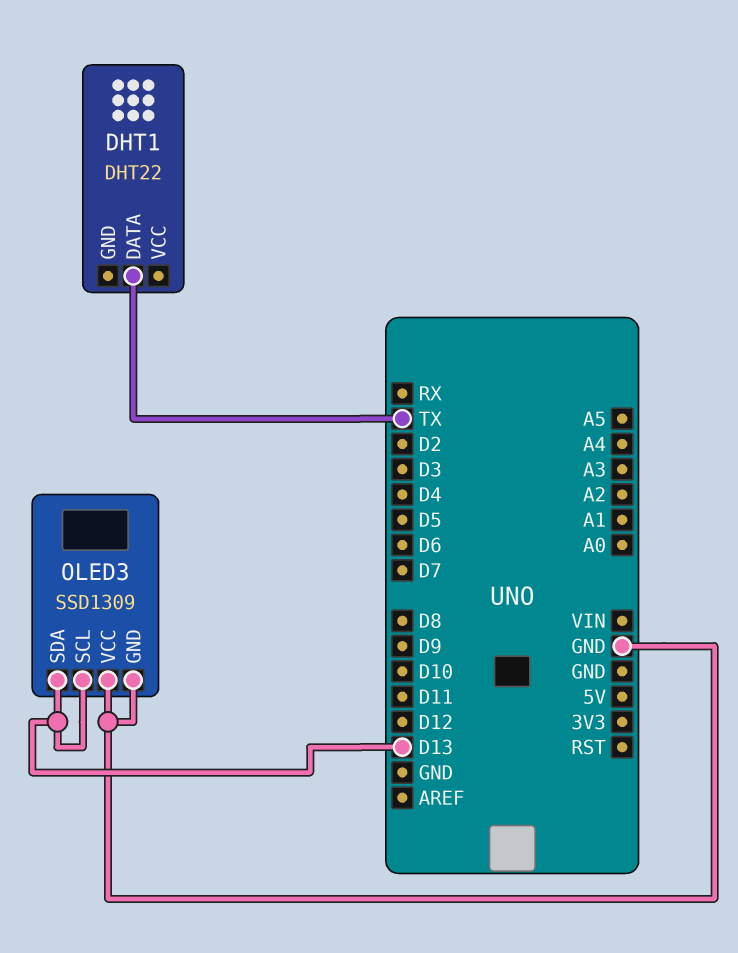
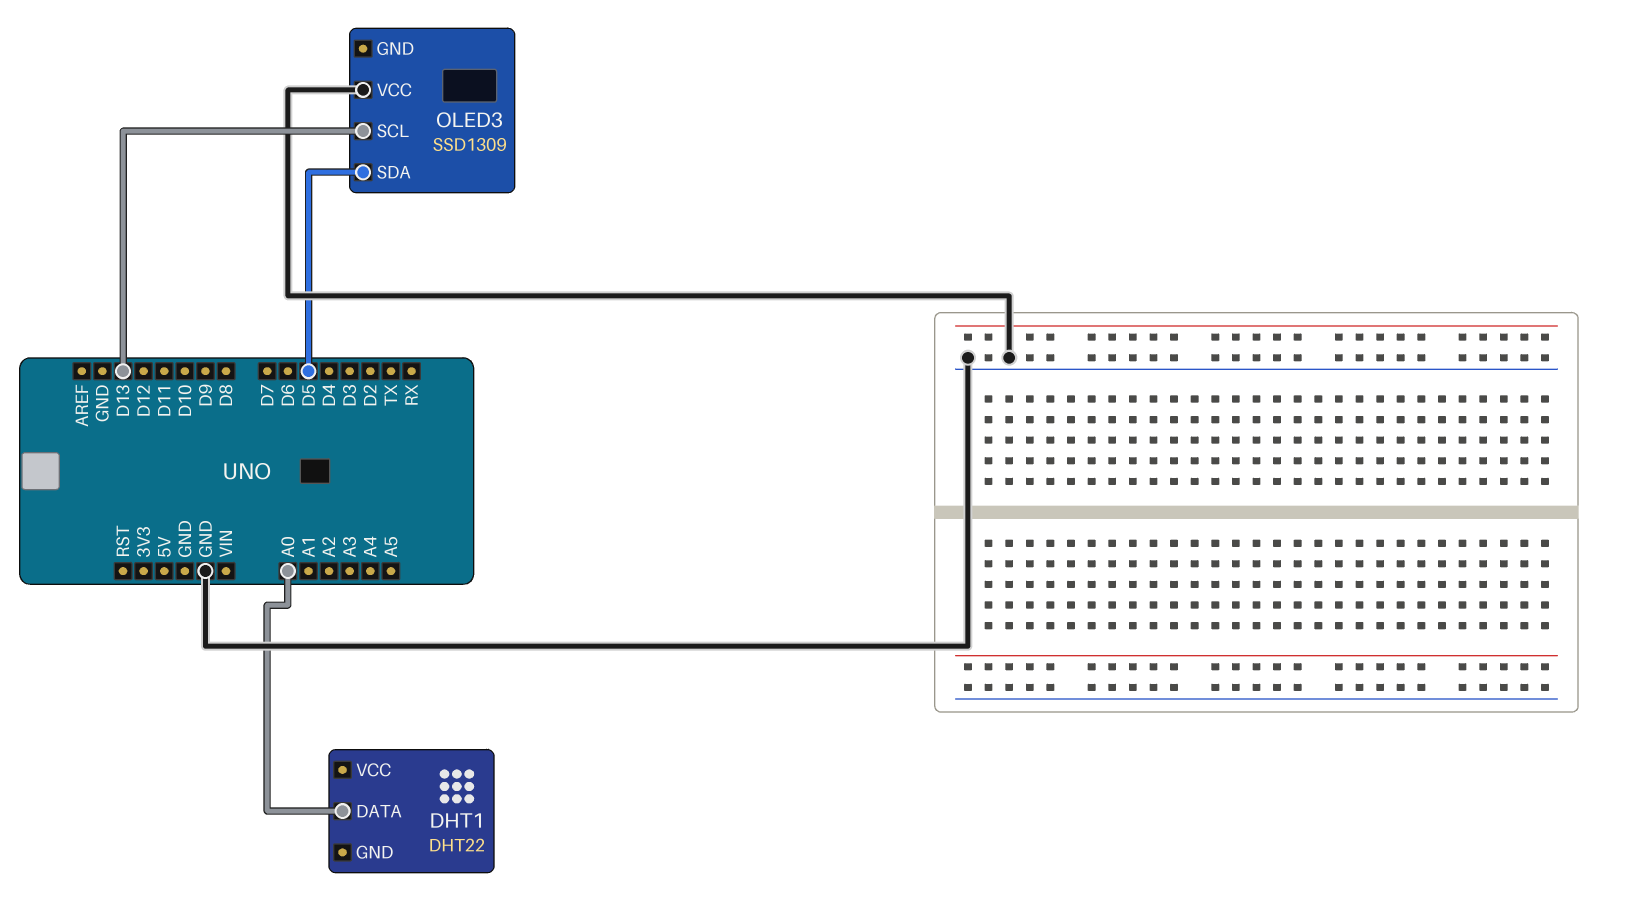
DHT1 pin DATA: TX -> A0
OLED3 pin GND: GND -> none
OLED3 pin SDA: D13 -> D5

